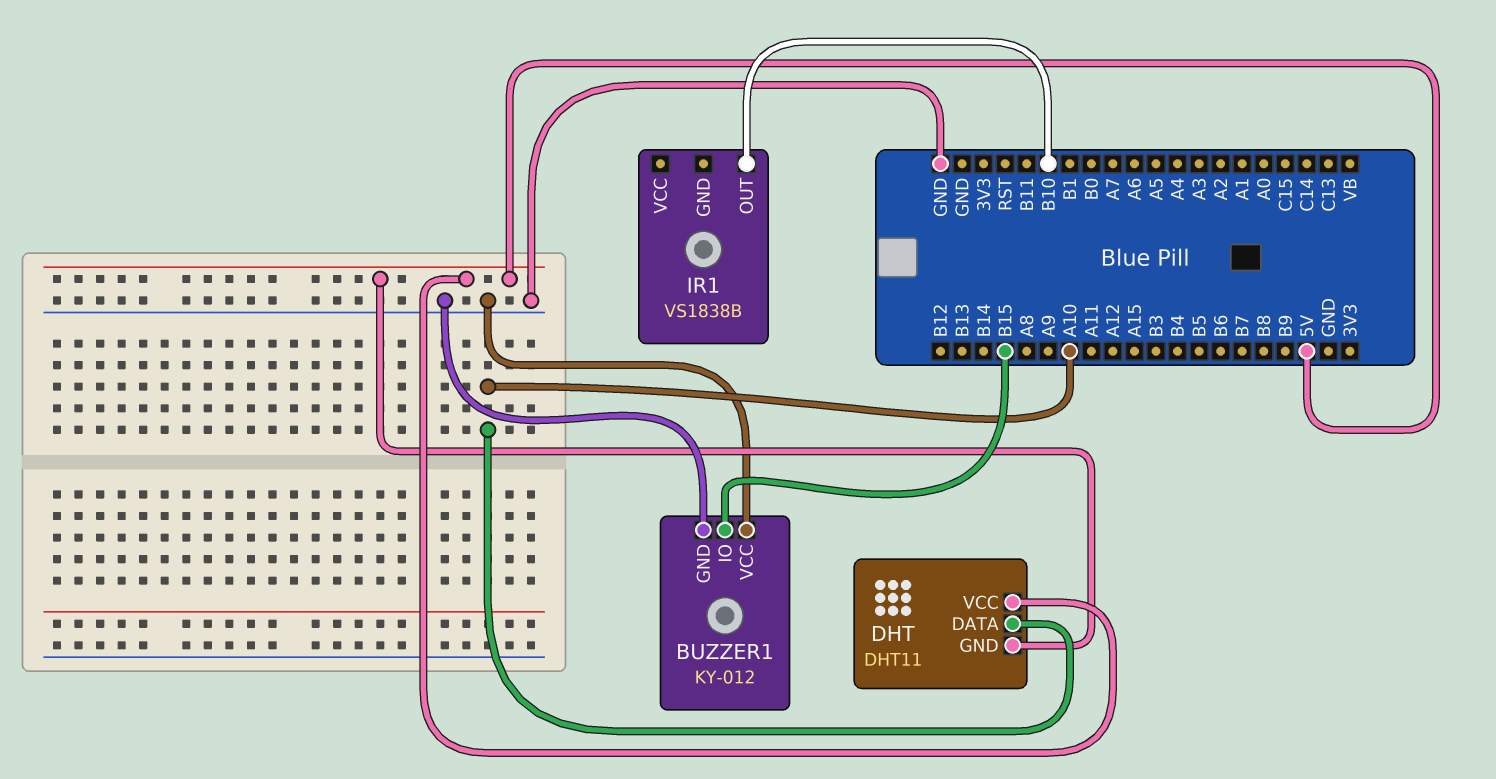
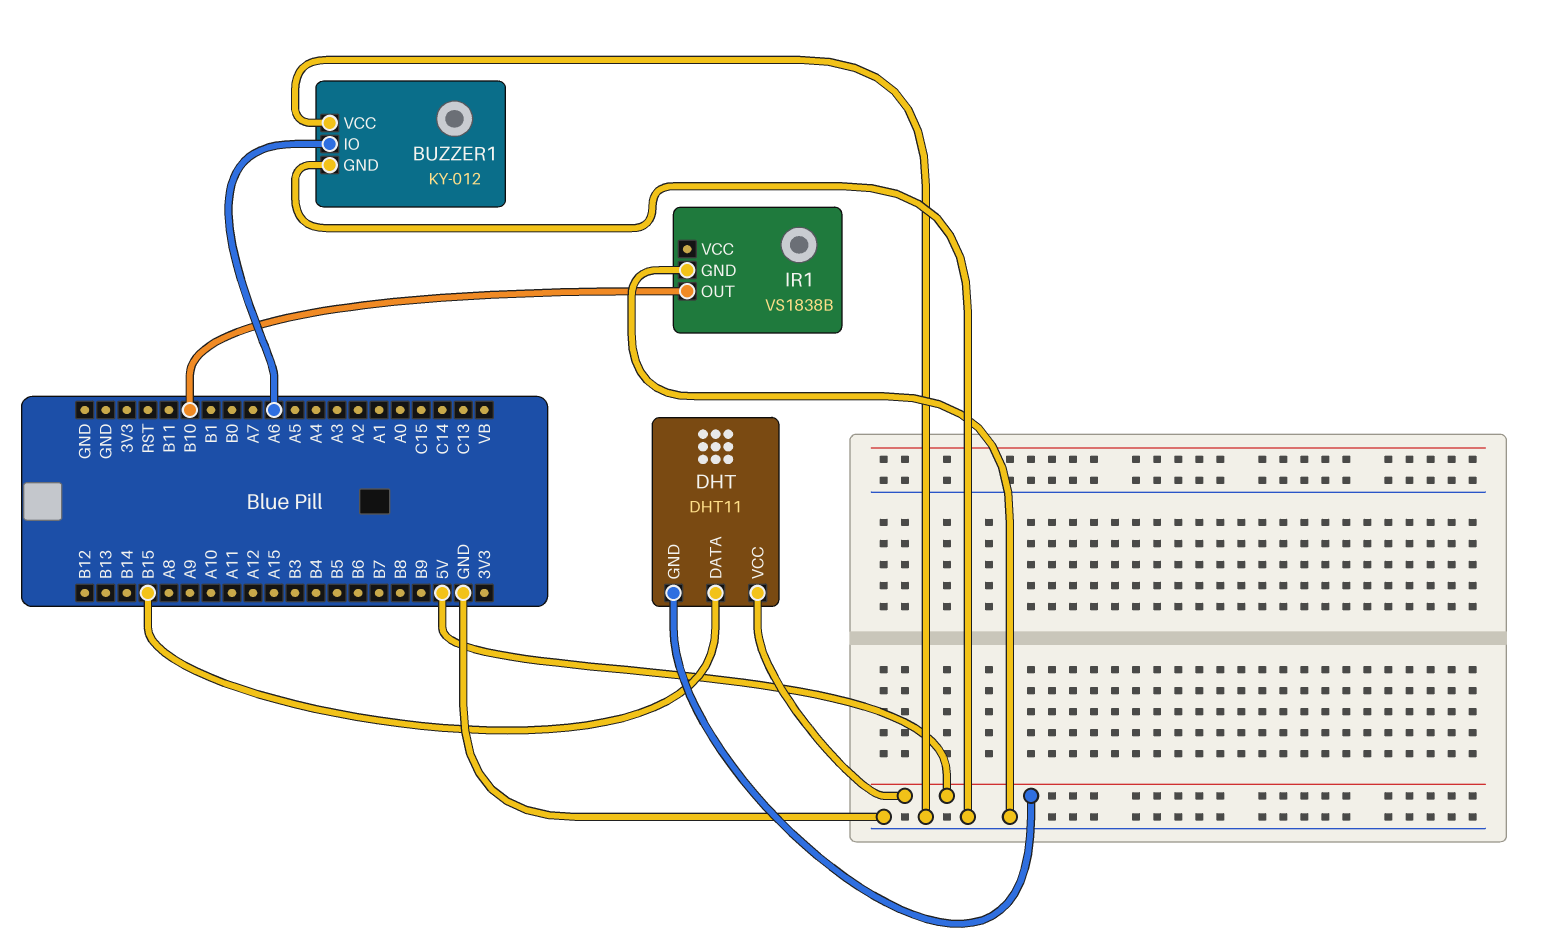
BUZZER1 pin IO: B15 -> A6
DHT pin DATA: A10 -> B15
IR1 pin GND: none -> GND

